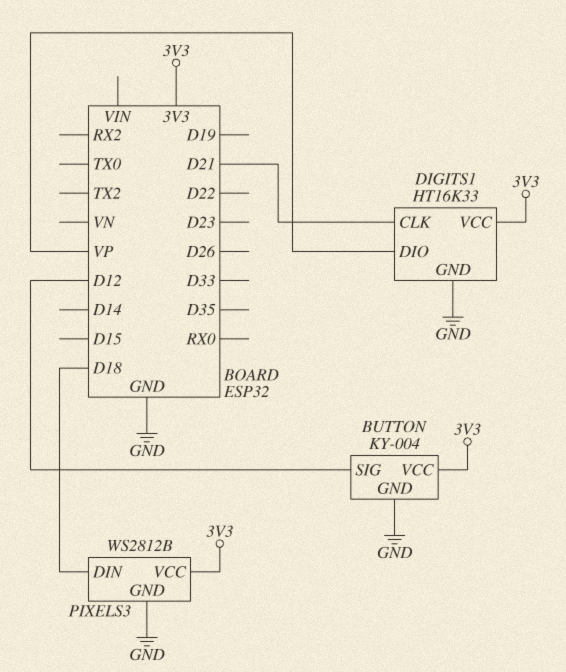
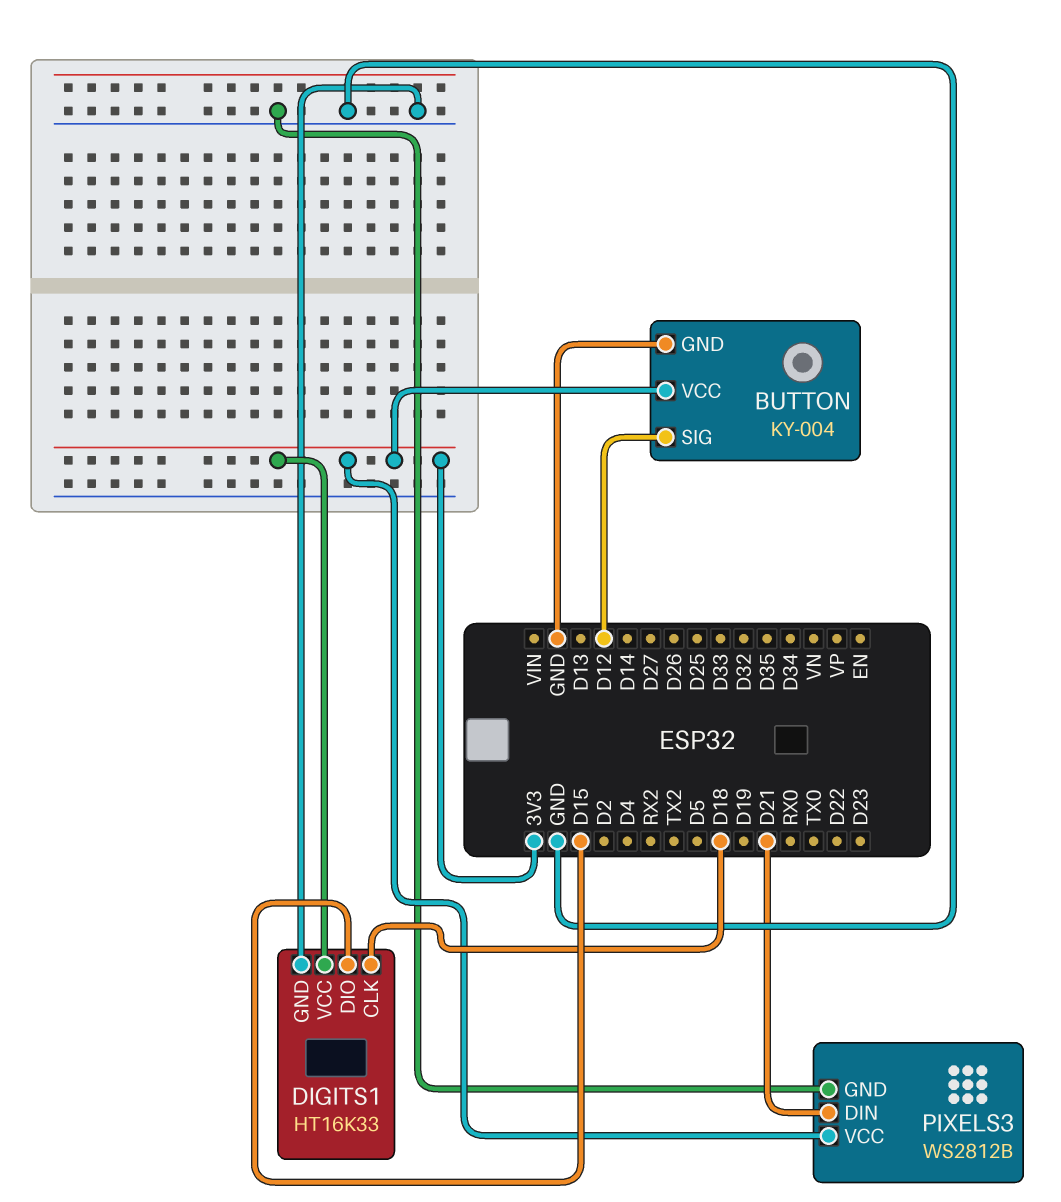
DIGITS1 pin CLK: D21 -> D18
DIGITS1 pin DIO: VP -> D15
PIXELS3 pin DIN: D18 -> D21

